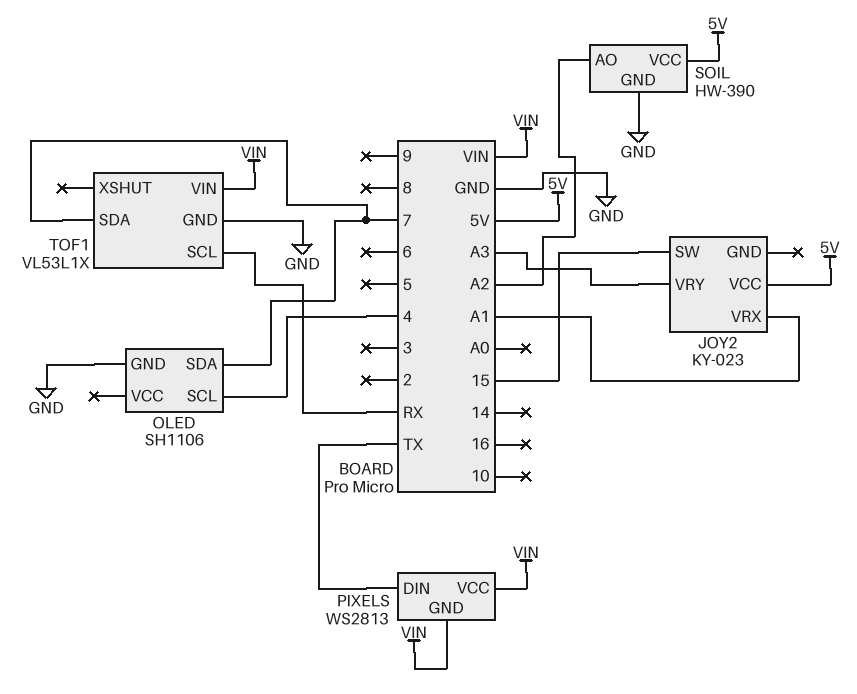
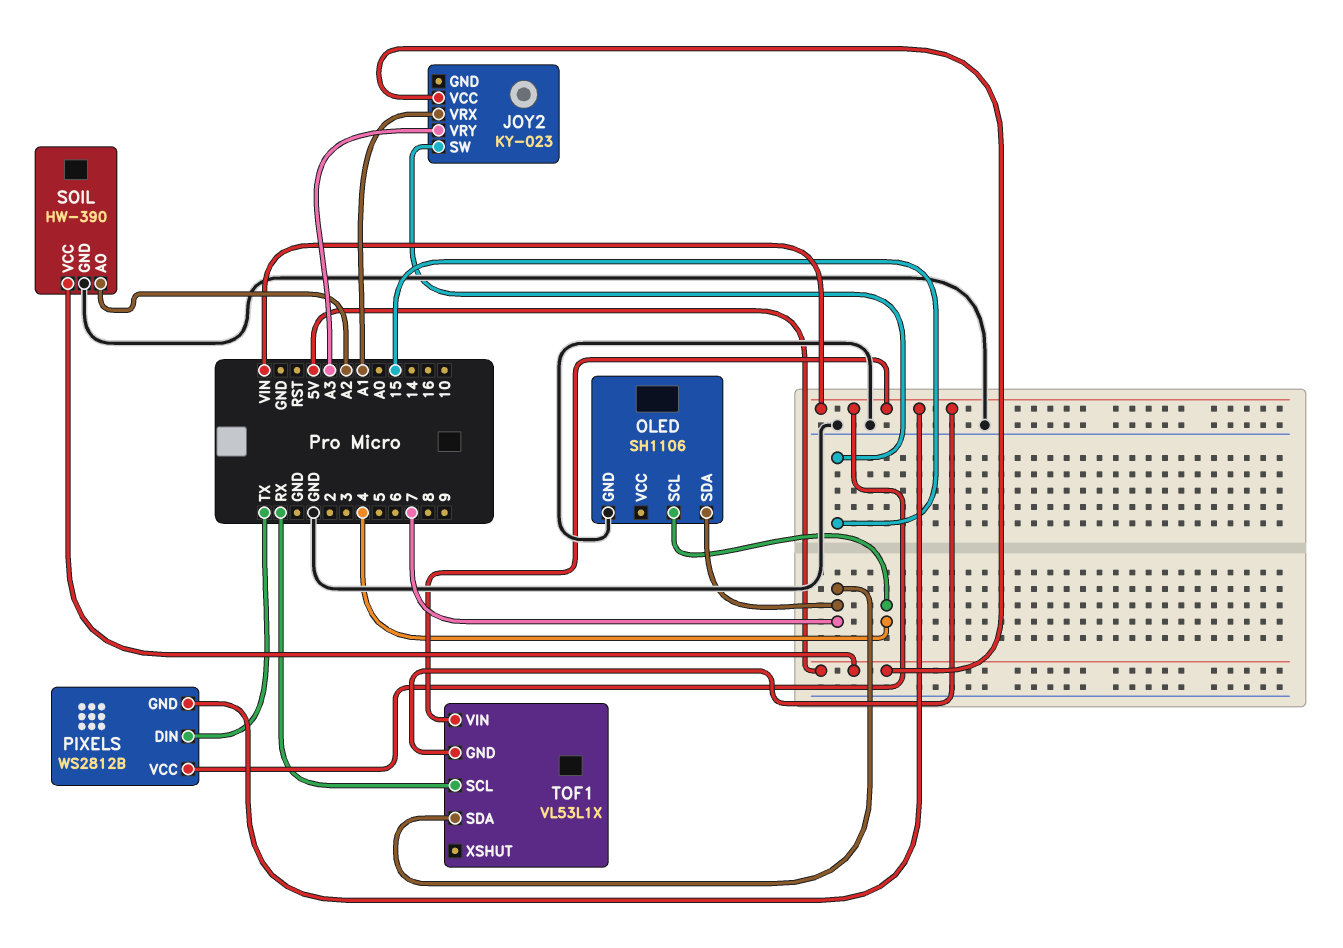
PIXELS: WS2813 -> WS2812B
TOF1 pin GND: GND -> VIN

